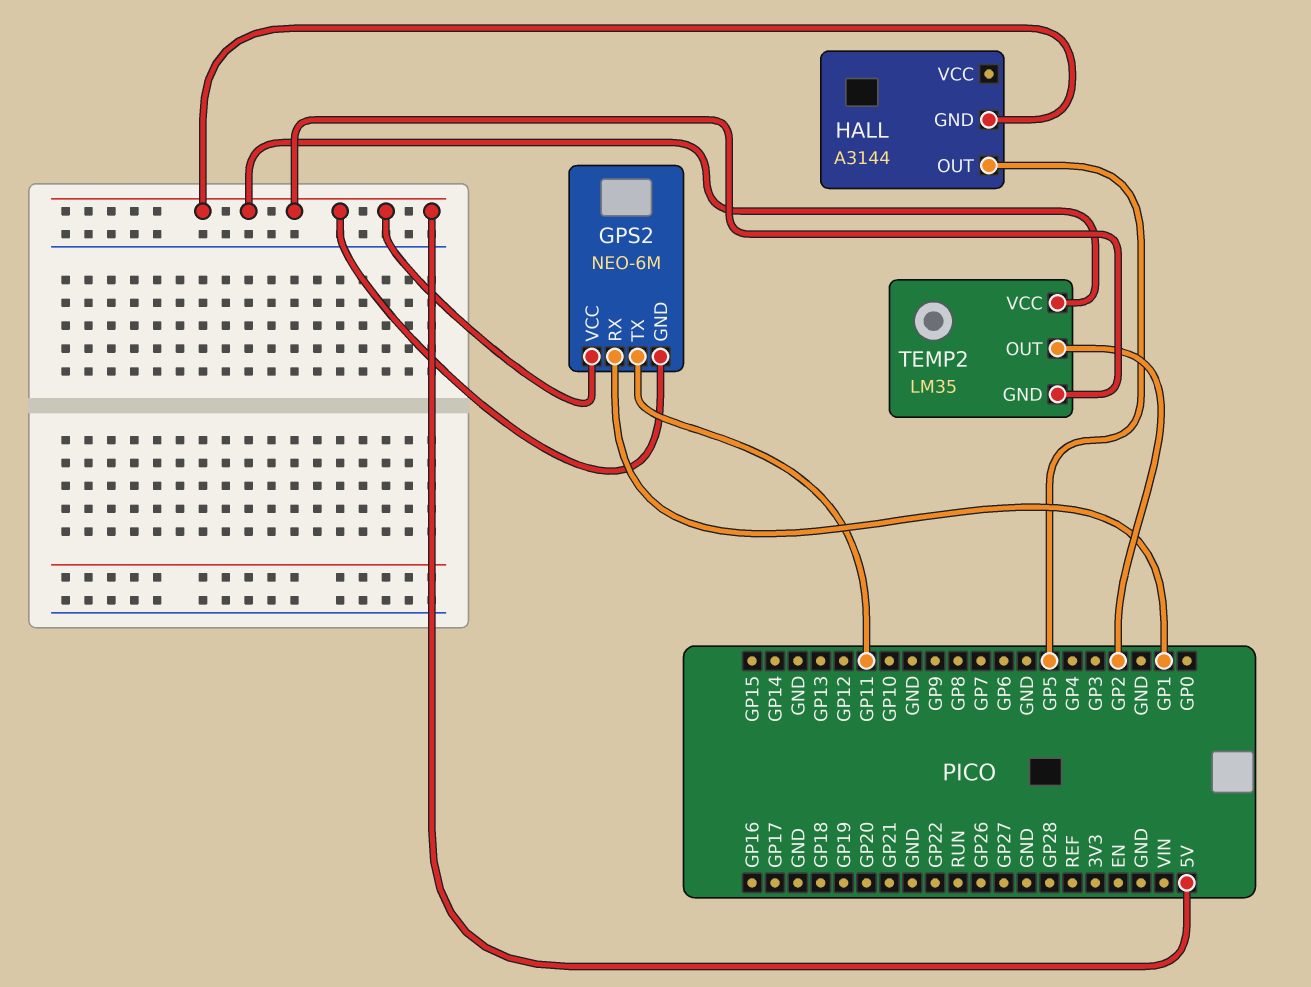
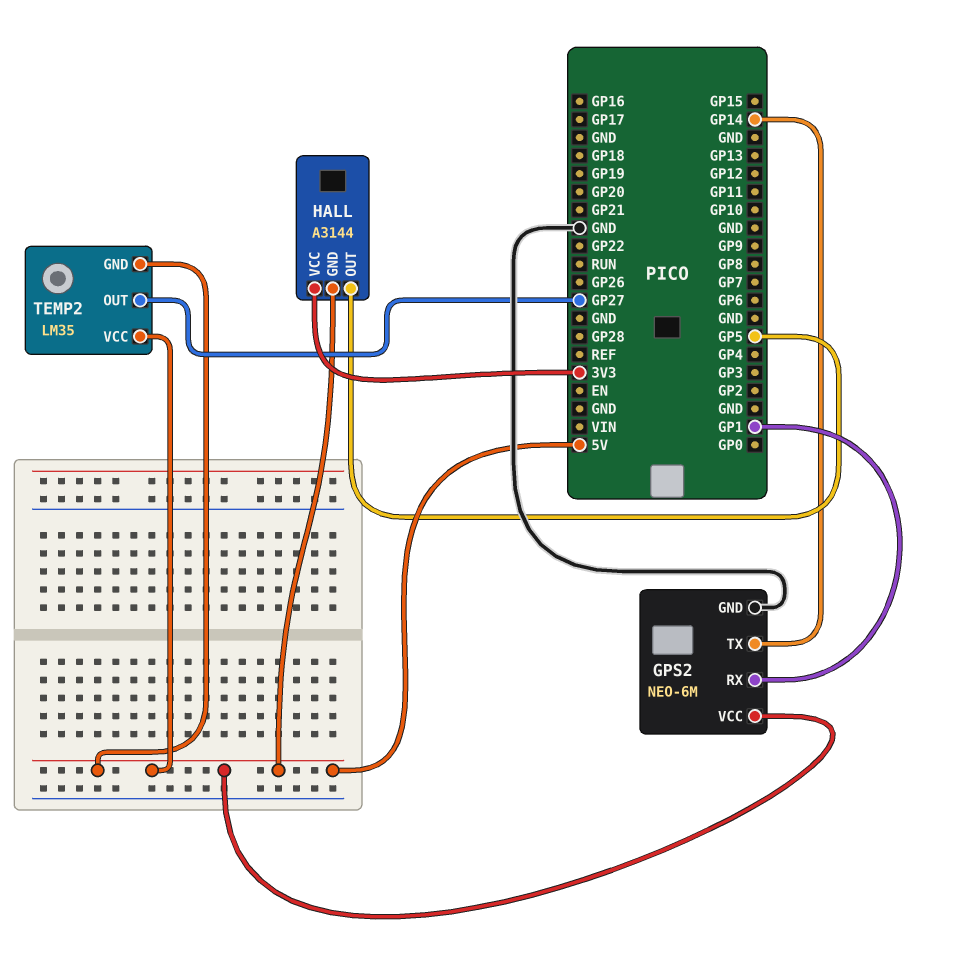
GPS2 pin GND: 5V -> GND
GPS2 pin TX: GP11 -> GP14
HALL pin VCC: none -> 3V3
TEMP2 pin OUT: GP2 -> GP27

